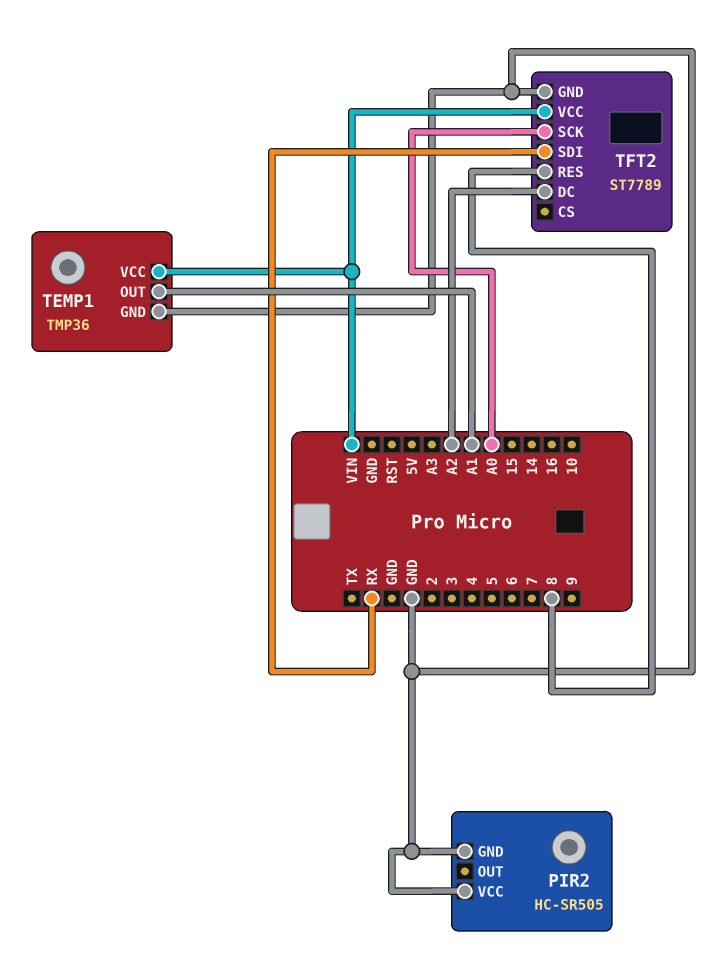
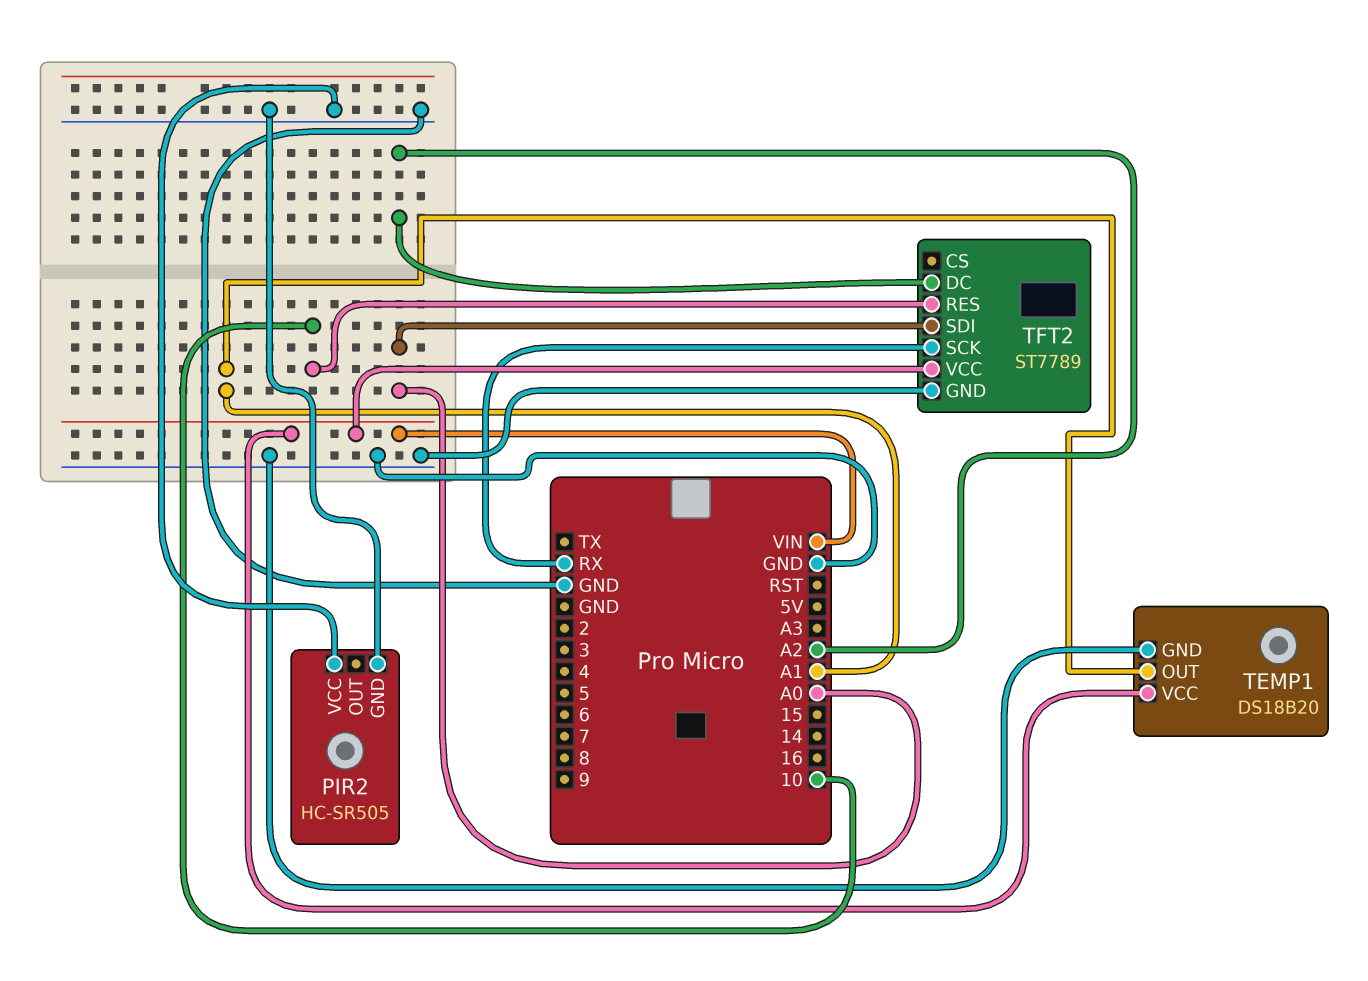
TEMP1: TMP36 -> DS18B20
TFT2 pin RES: 8 -> 10
TFT2 pin SCK: A0 -> RX
TFT2 pin SDI: RX -> A0

